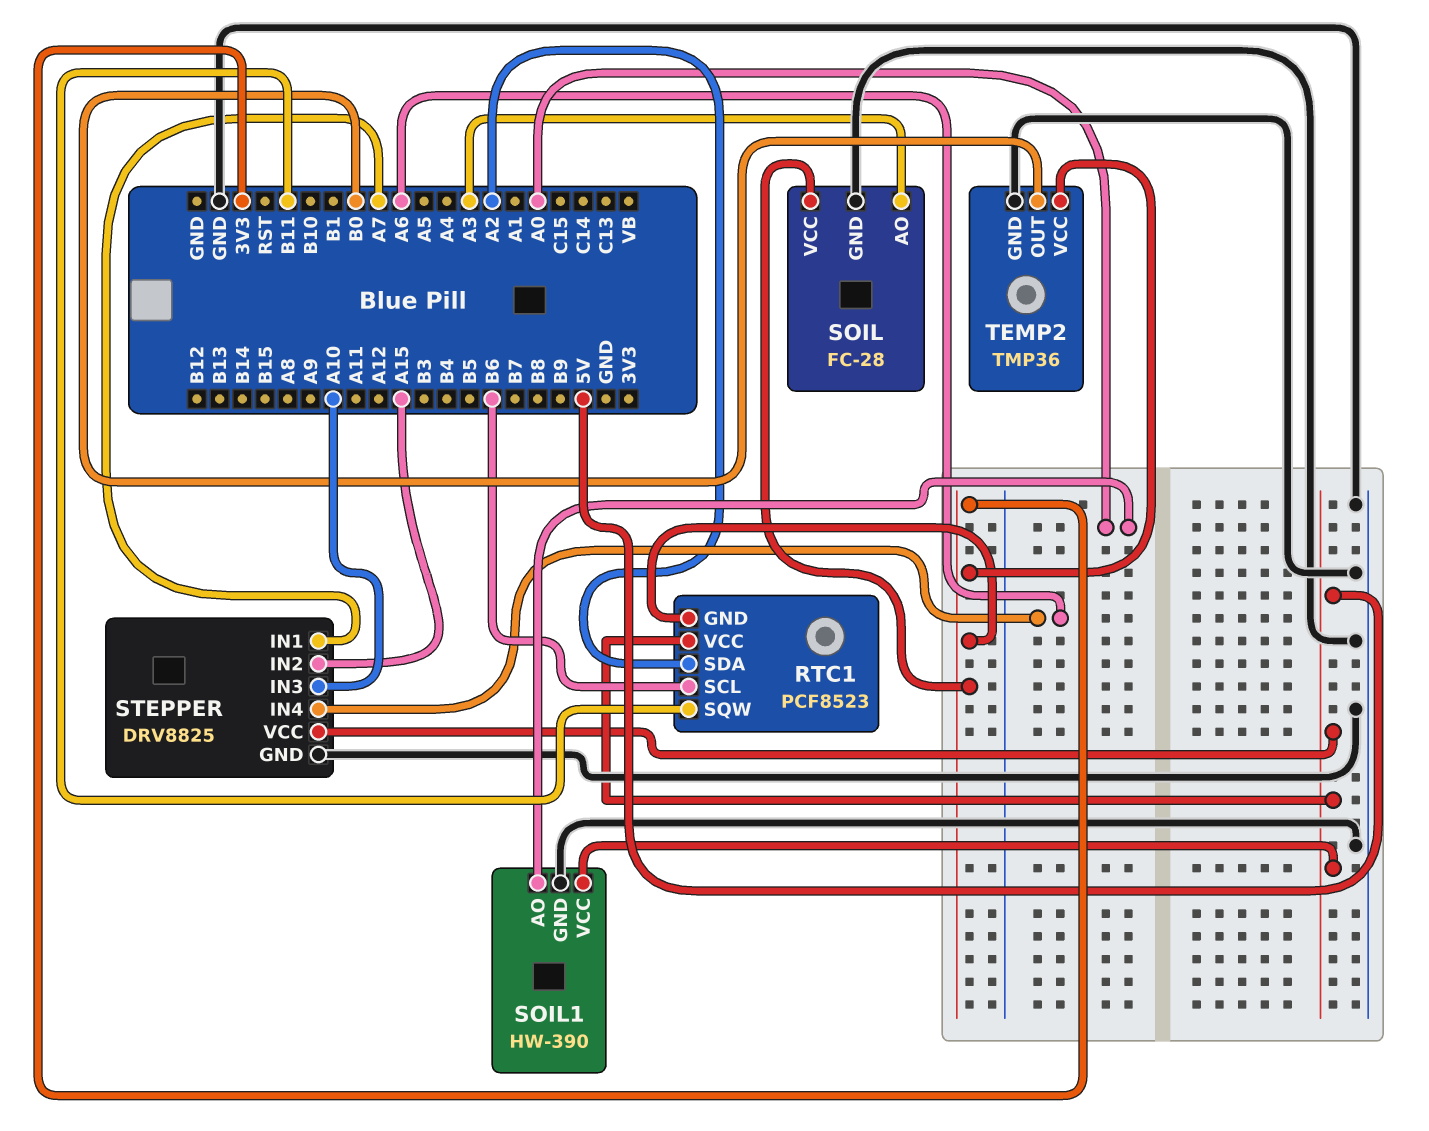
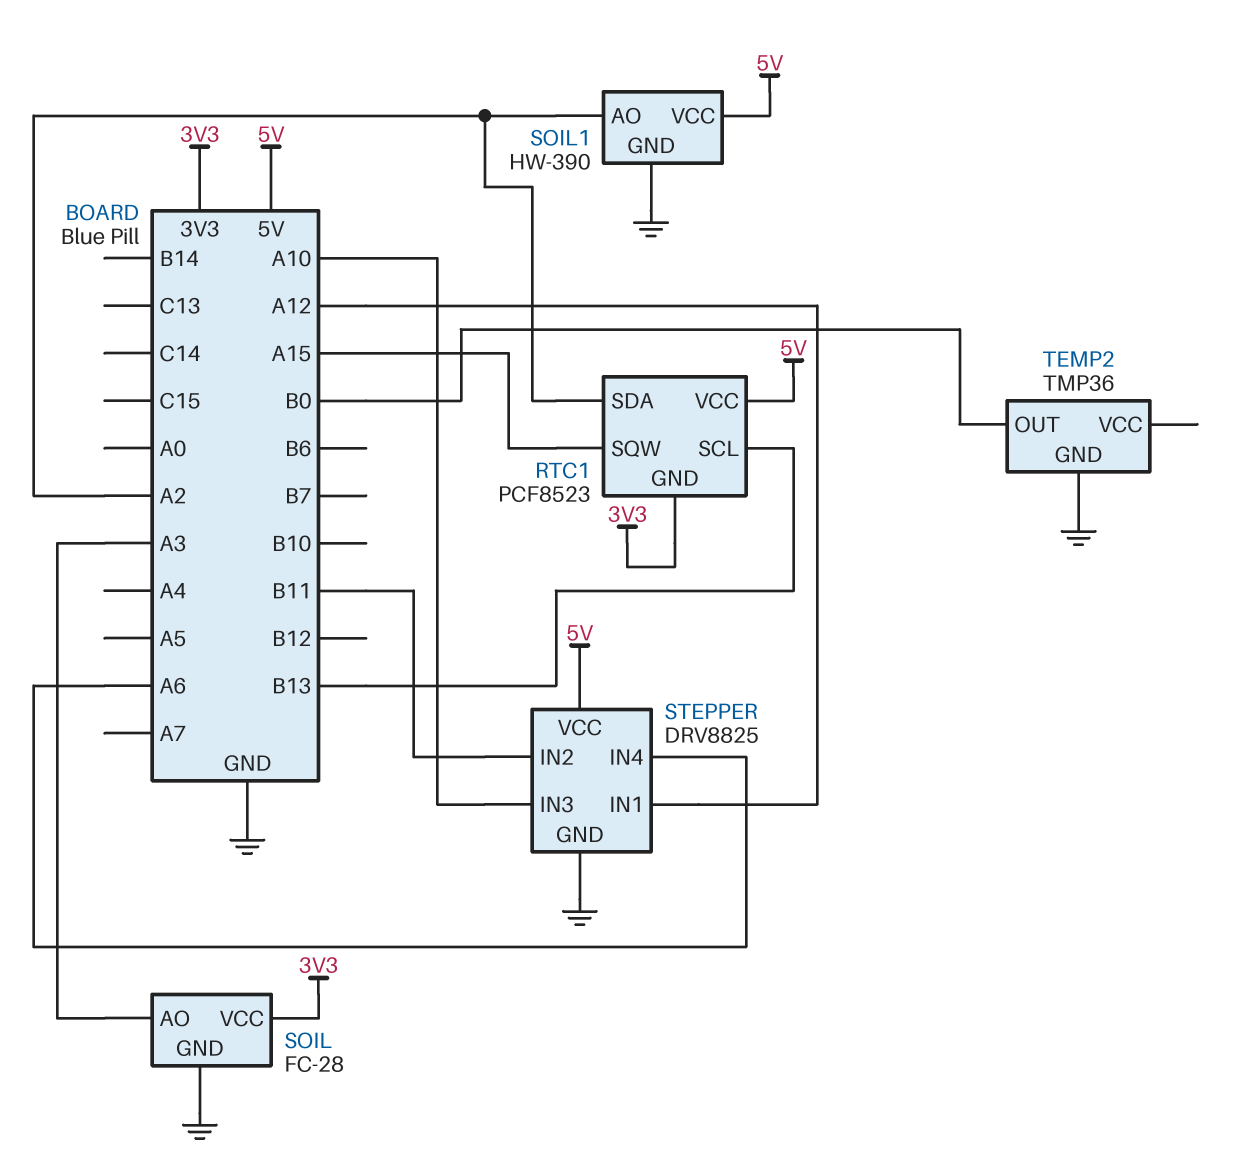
RTC1 pin SCL: B6 -> B13
RTC1 pin SQW: B11 -> A15
SOIL1 pin AO: A0 -> A2
STEPPER pin IN1: A7 -> A12
STEPPER pin IN2: A15 -> B11
TEMP2 pin VCC: 3V3 -> none

